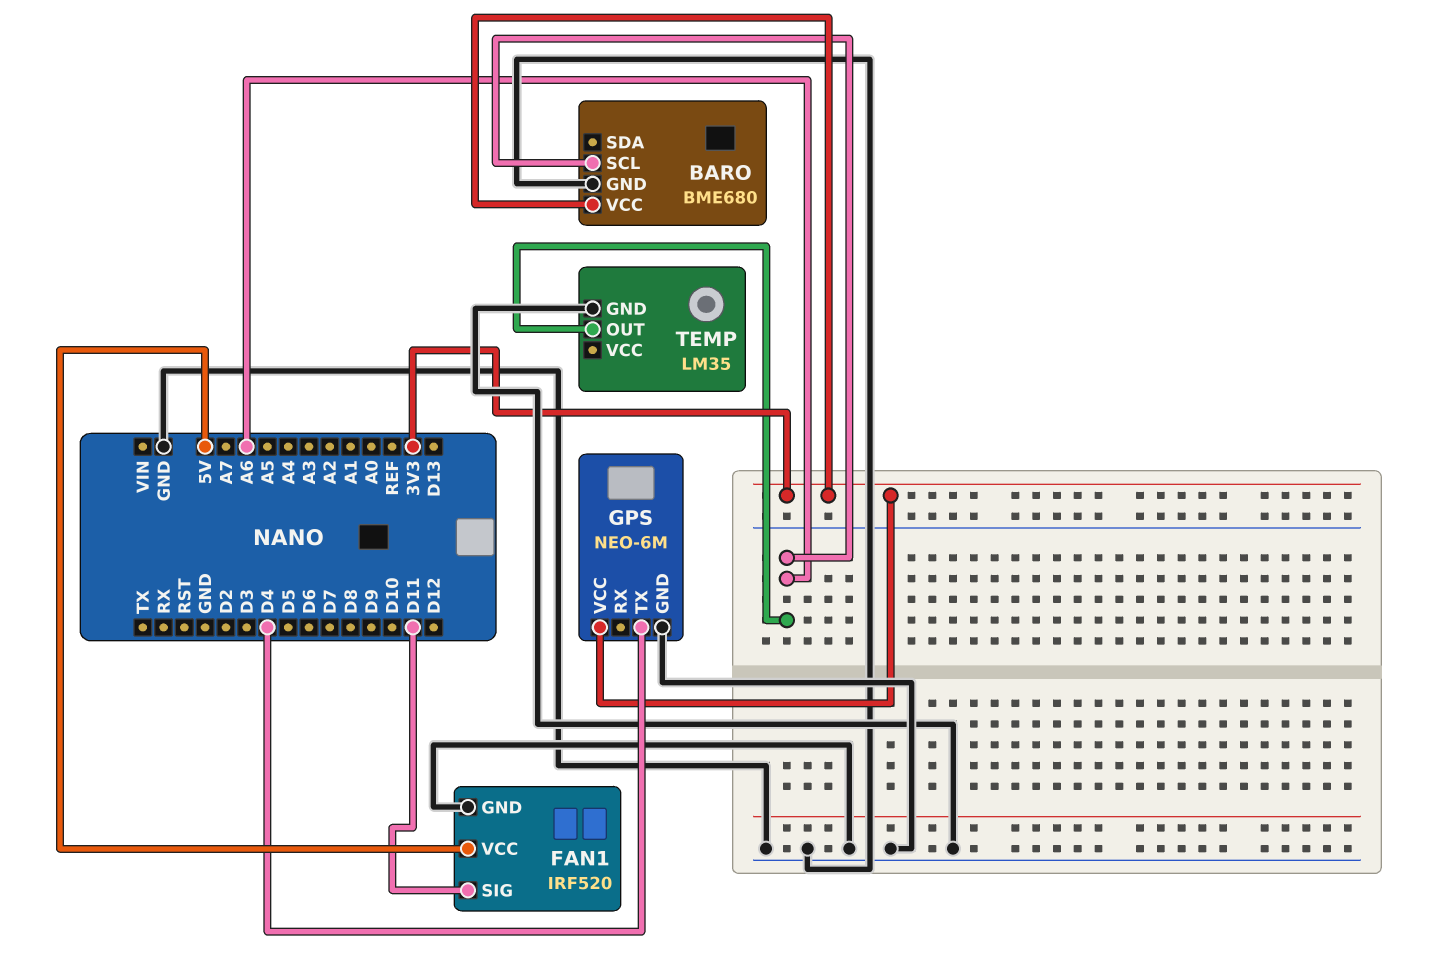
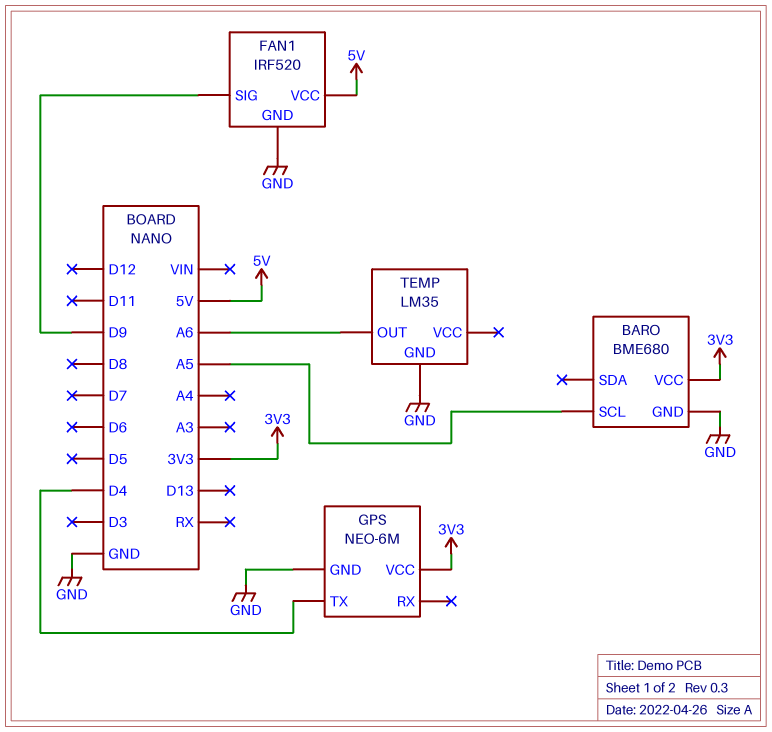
BARO pin SCL: A6 -> A5
FAN1 pin SIG: D11 -> D9

